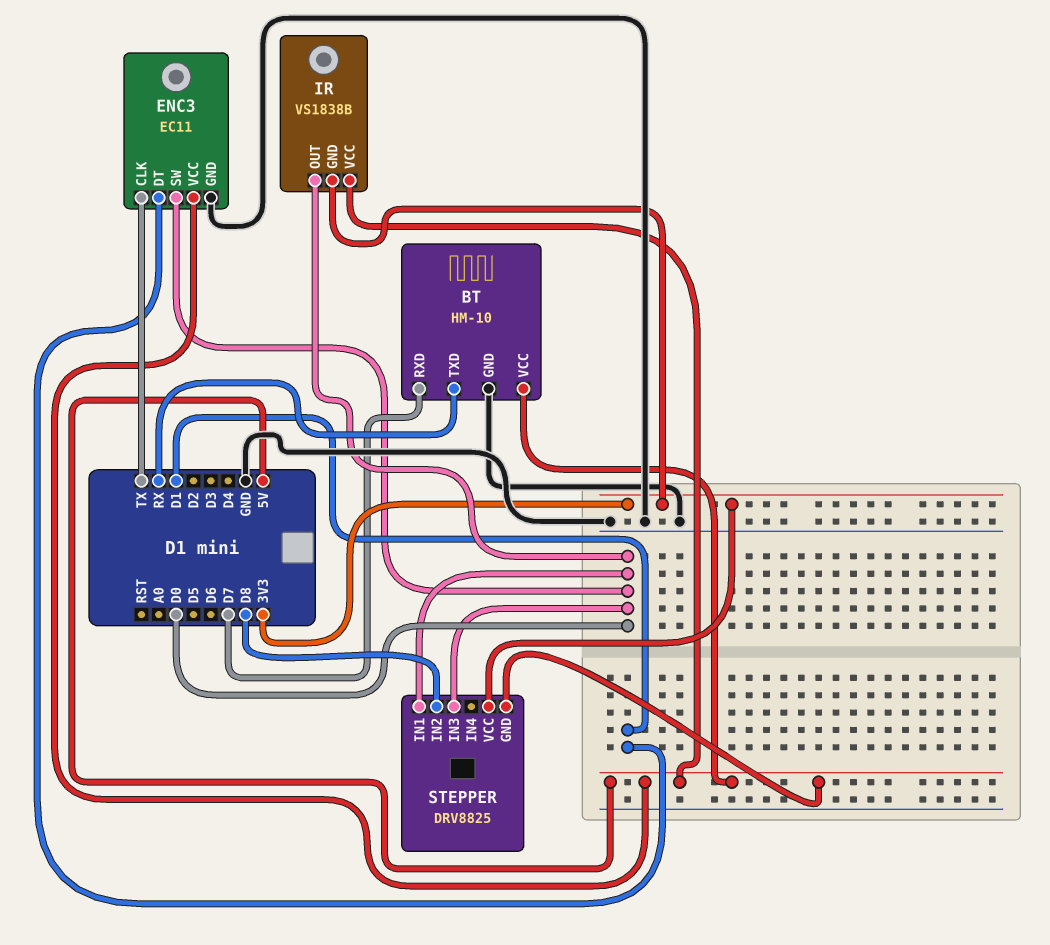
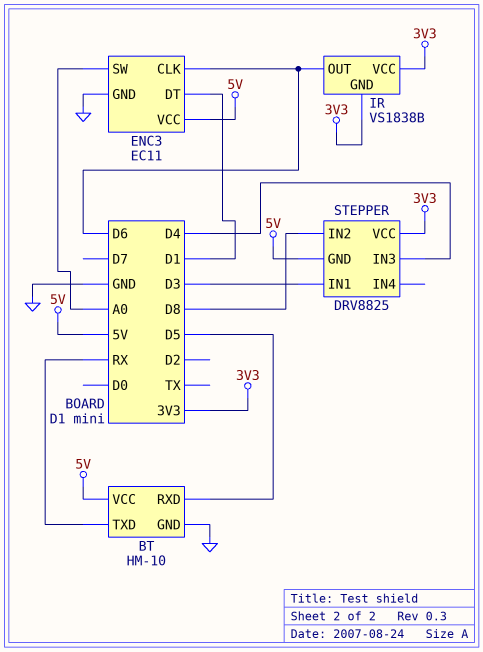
BT pin RXD: D7 -> D5
ENC3 pin CLK: TX -> D6
ENC3 pin SW: D0 -> A0
IR pin OUT: D0 -> D6
IR pin VCC: 5V -> 3V3
STEPPER pin IN1: D0 -> D3
STEPPER pin IN3: D0 -> D4

